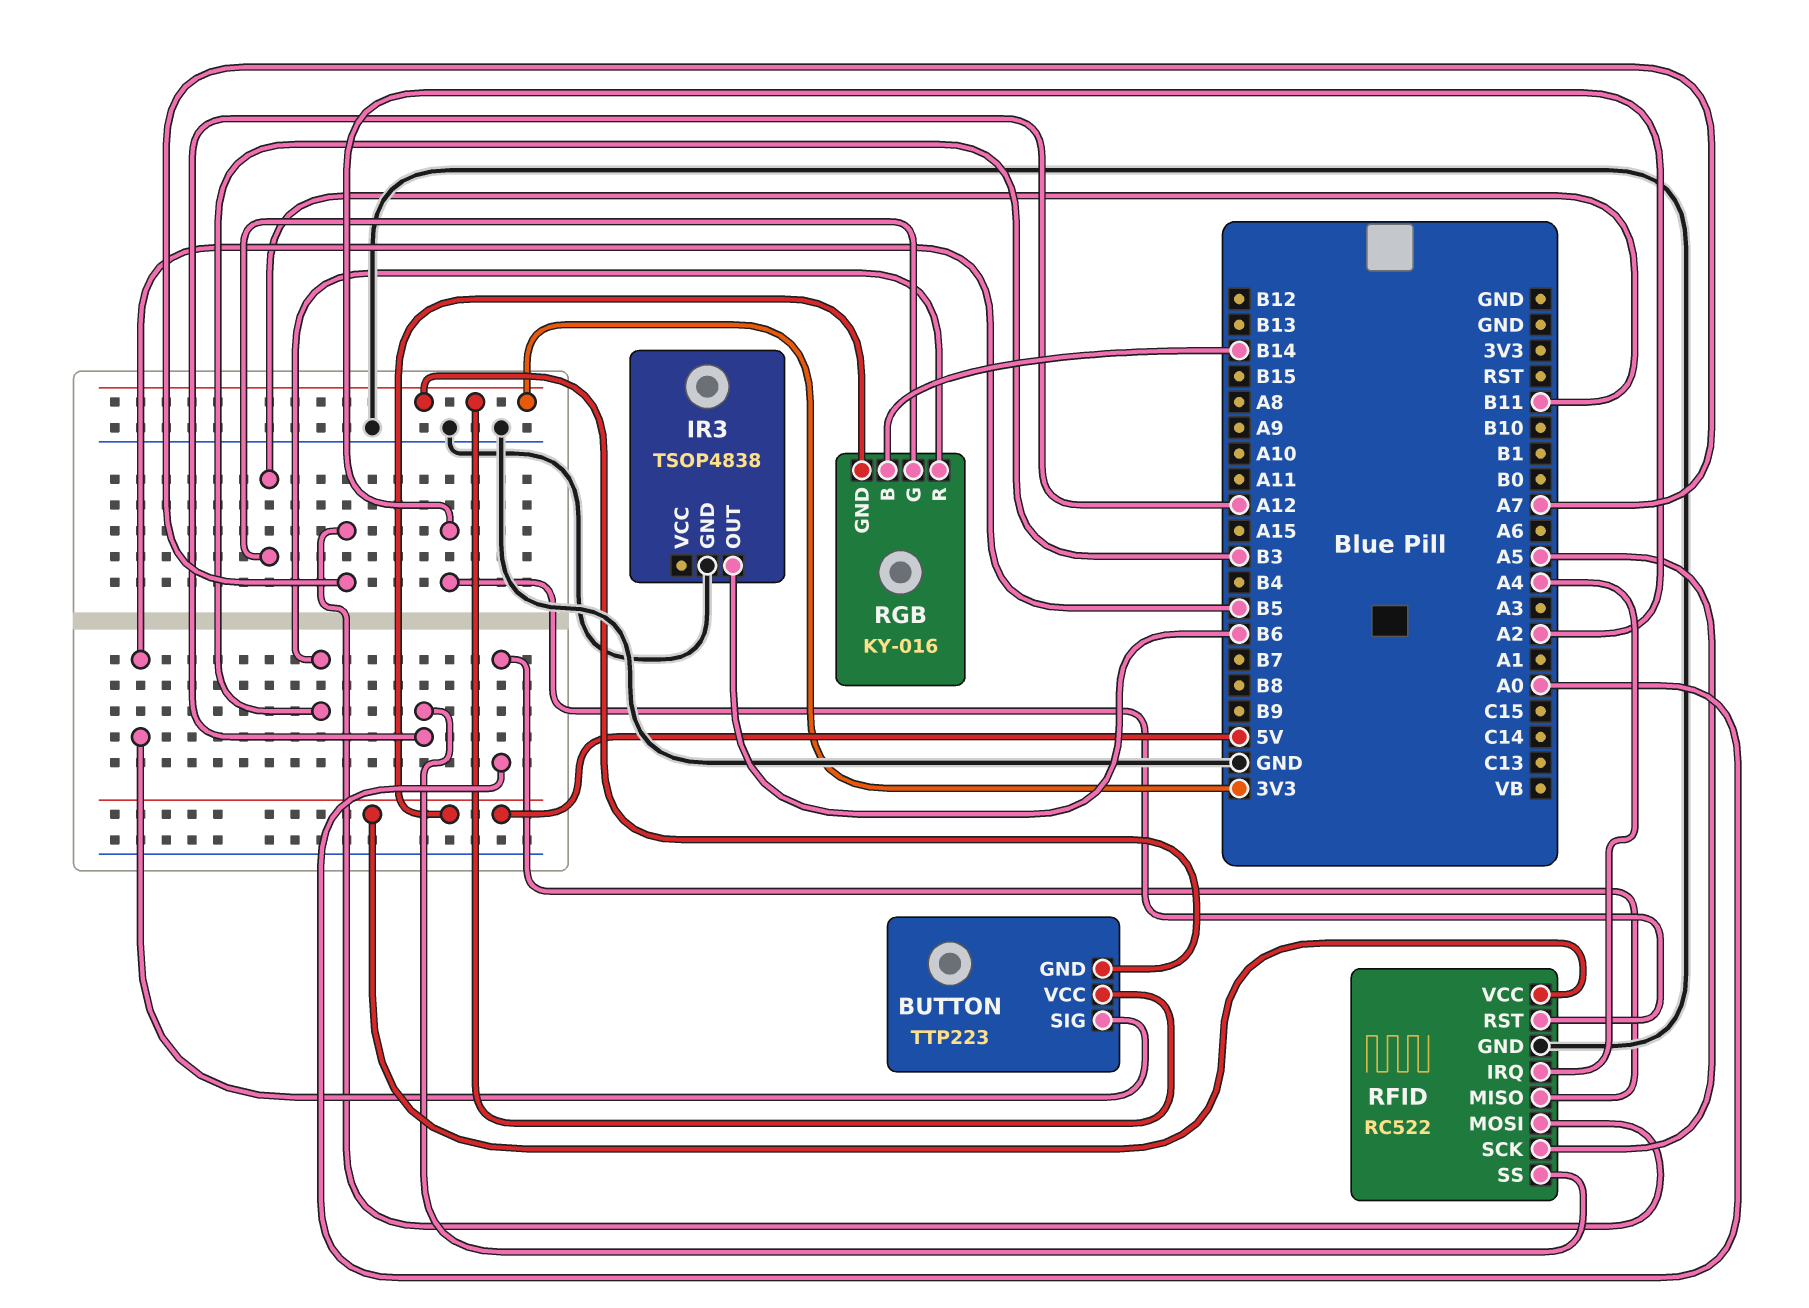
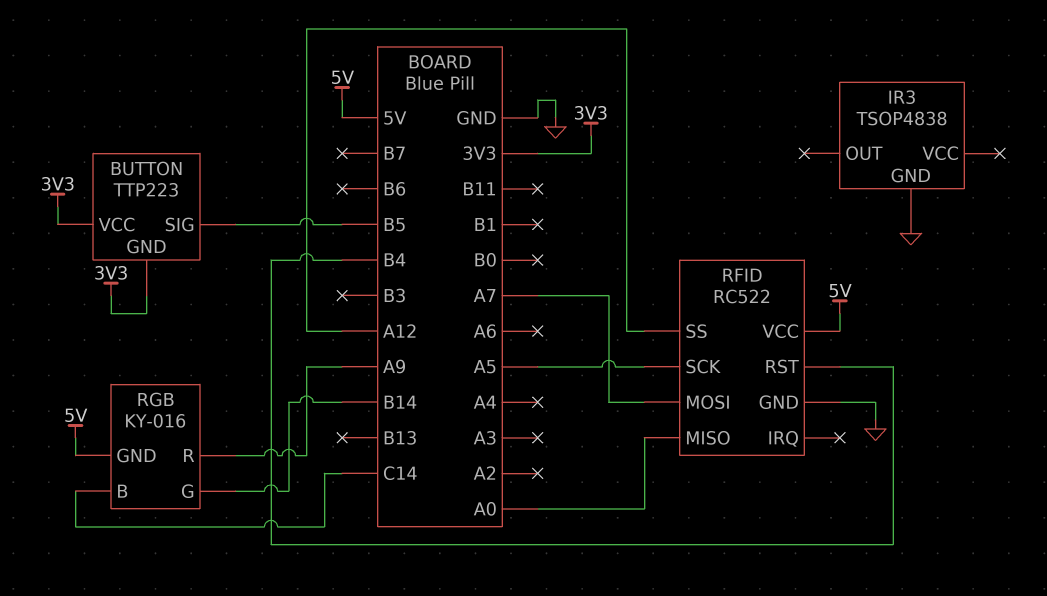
IR3 pin OUT: B6 -> none
RFID pin IRQ: A4 -> none
RFID pin RST: A2 -> B4
RGB pin B: B14 -> C14
RGB pin G: B11 -> B14
RGB pin R: B3 -> A9

